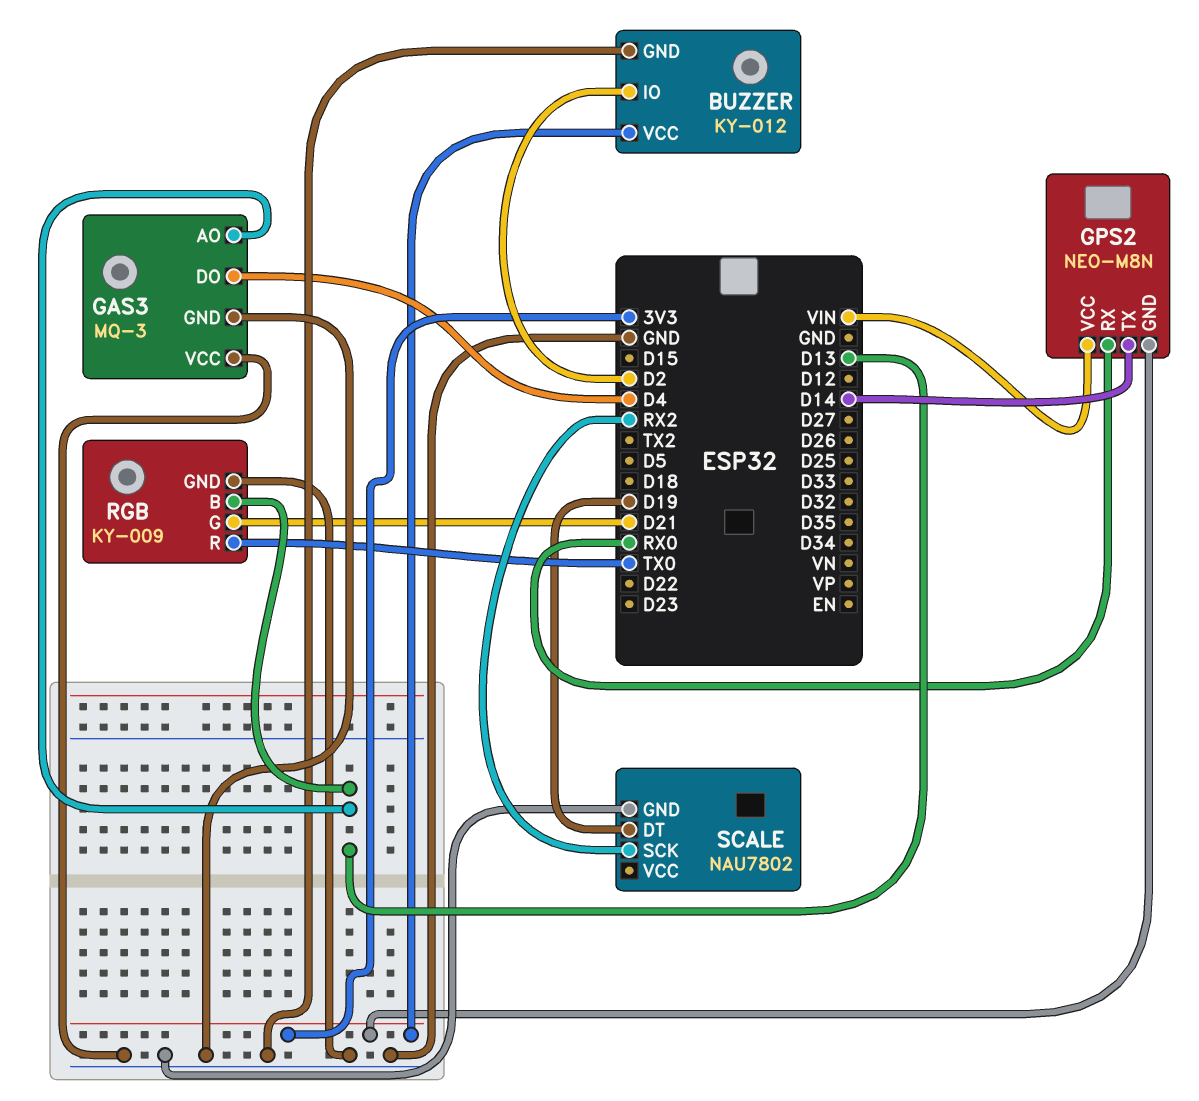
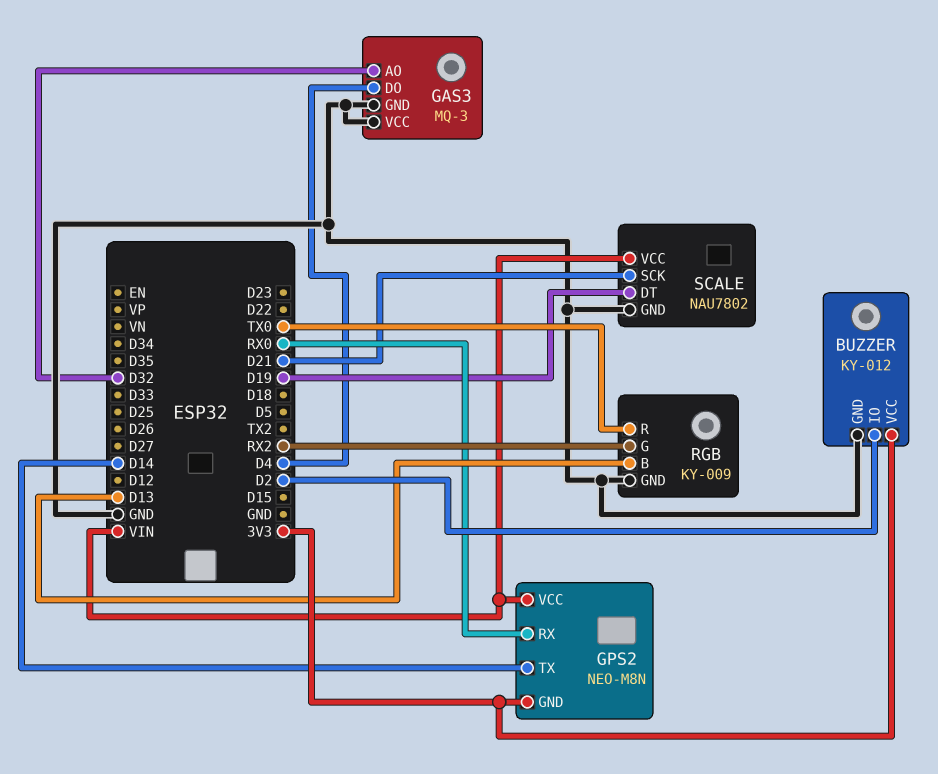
GAS3 pin AO: D13 -> D32
RGB pin G: D21 -> RX2
SCALE pin SCK: RX2 -> D21
SCALE pin VCC: none -> VIN

